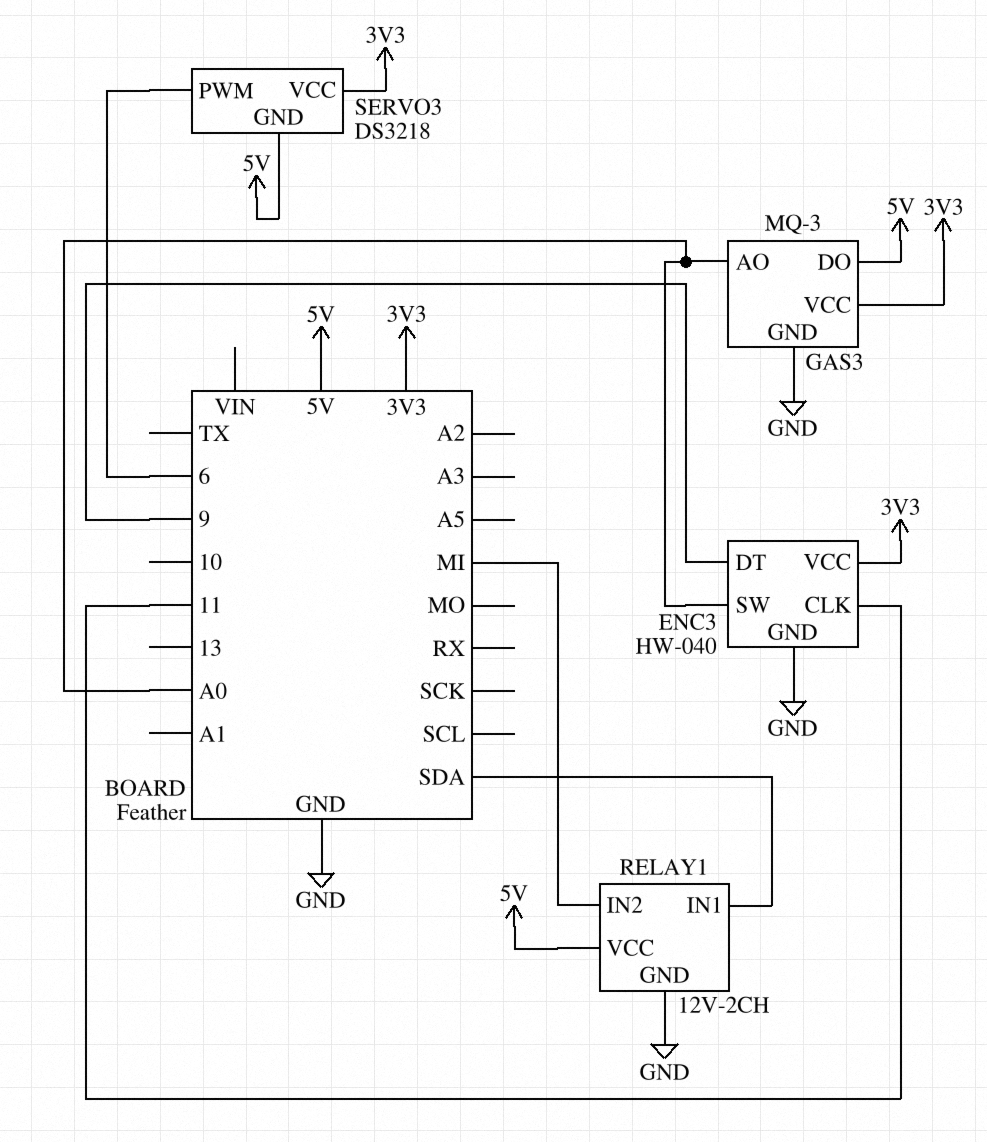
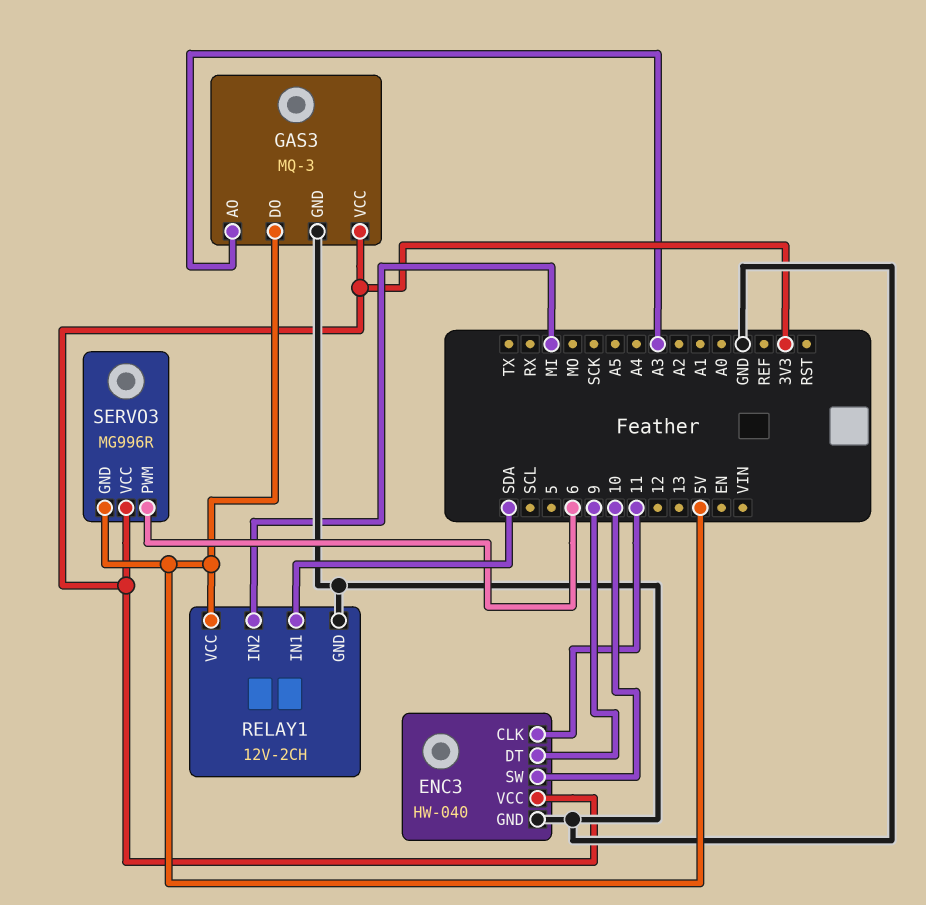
ENC3 pin SW: A0 -> 10
GAS3 pin AO: A0 -> A3
SERVO3: DS3218 -> MG996R

